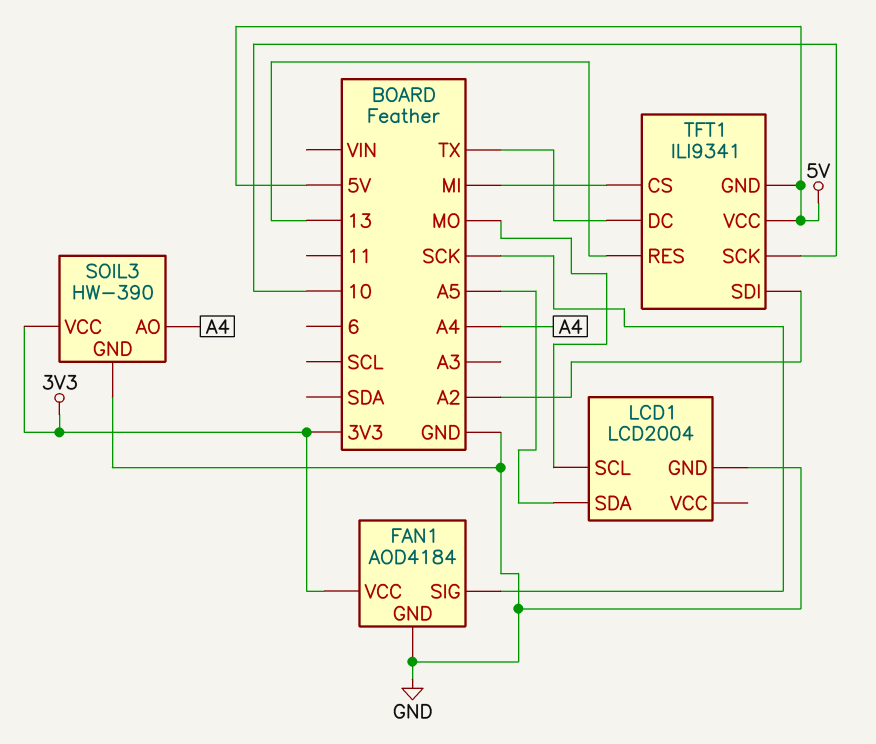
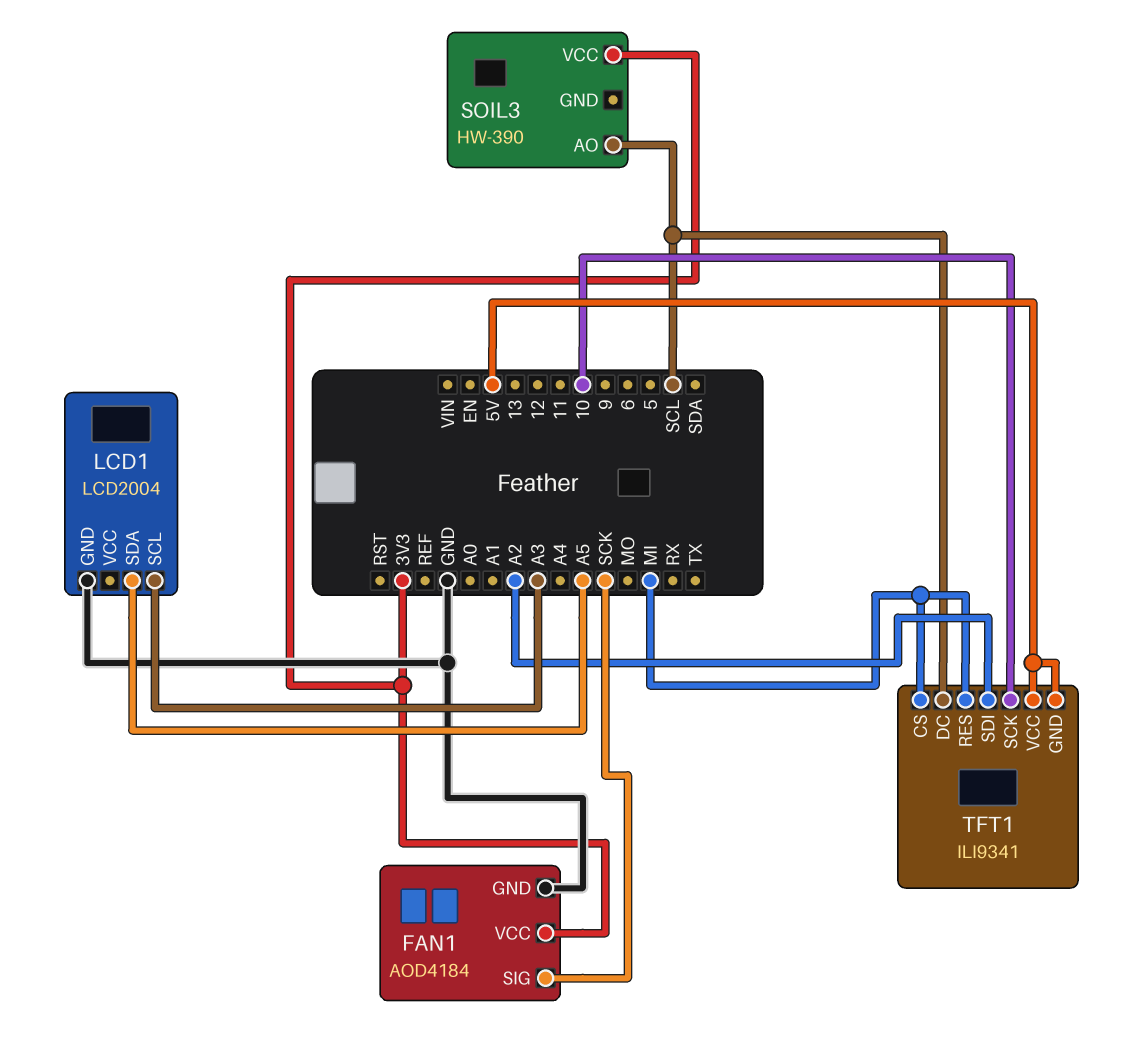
LCD1 pin SCL: MO -> A3
SOIL3 pin AO: A4 -> SCL
SOIL3 pin GND: GND -> none
TFT1 pin DC: TX -> SCL
TFT1 pin RES: 13 -> MI

